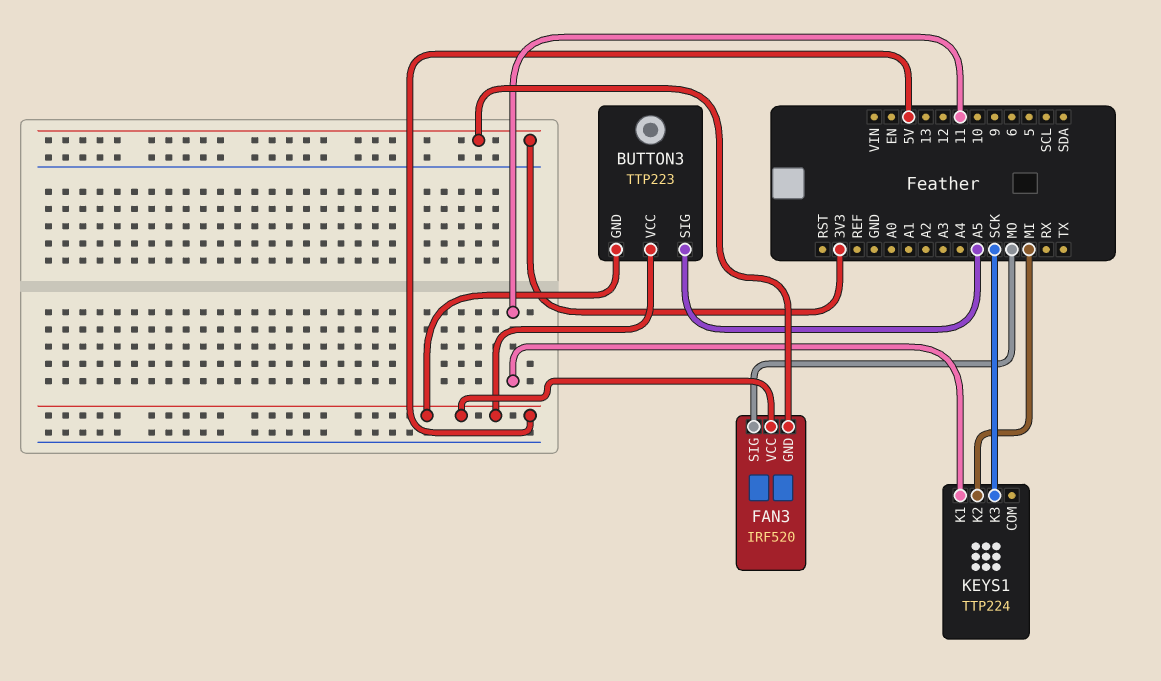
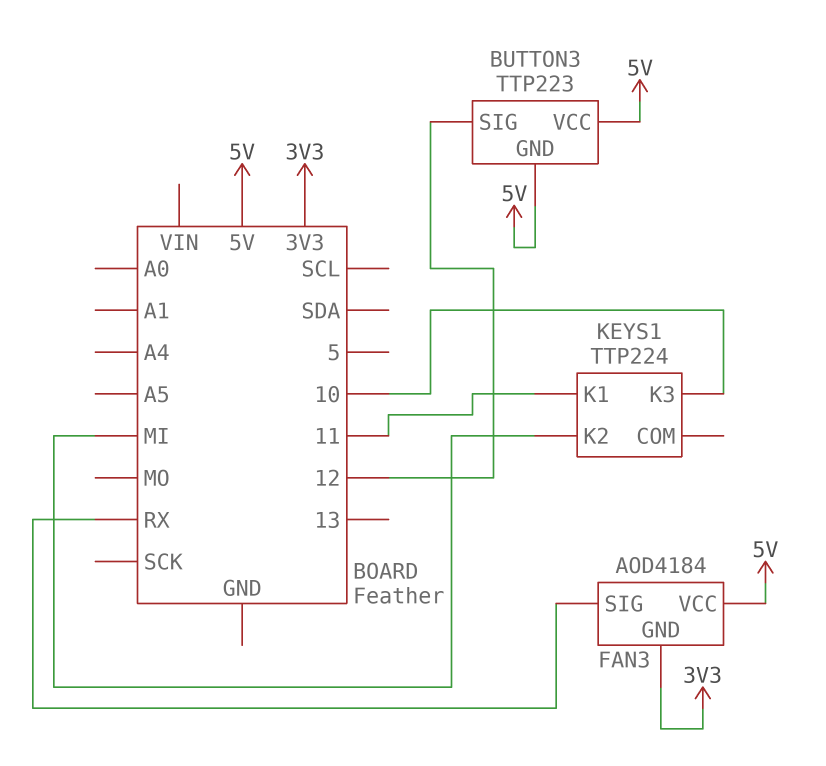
BUTTON3 pin SIG: A5 -> 12
FAN3: IRF520 -> AOD4184
FAN3 pin SIG: MO -> RX
KEYS1 pin K3: SCK -> 10

